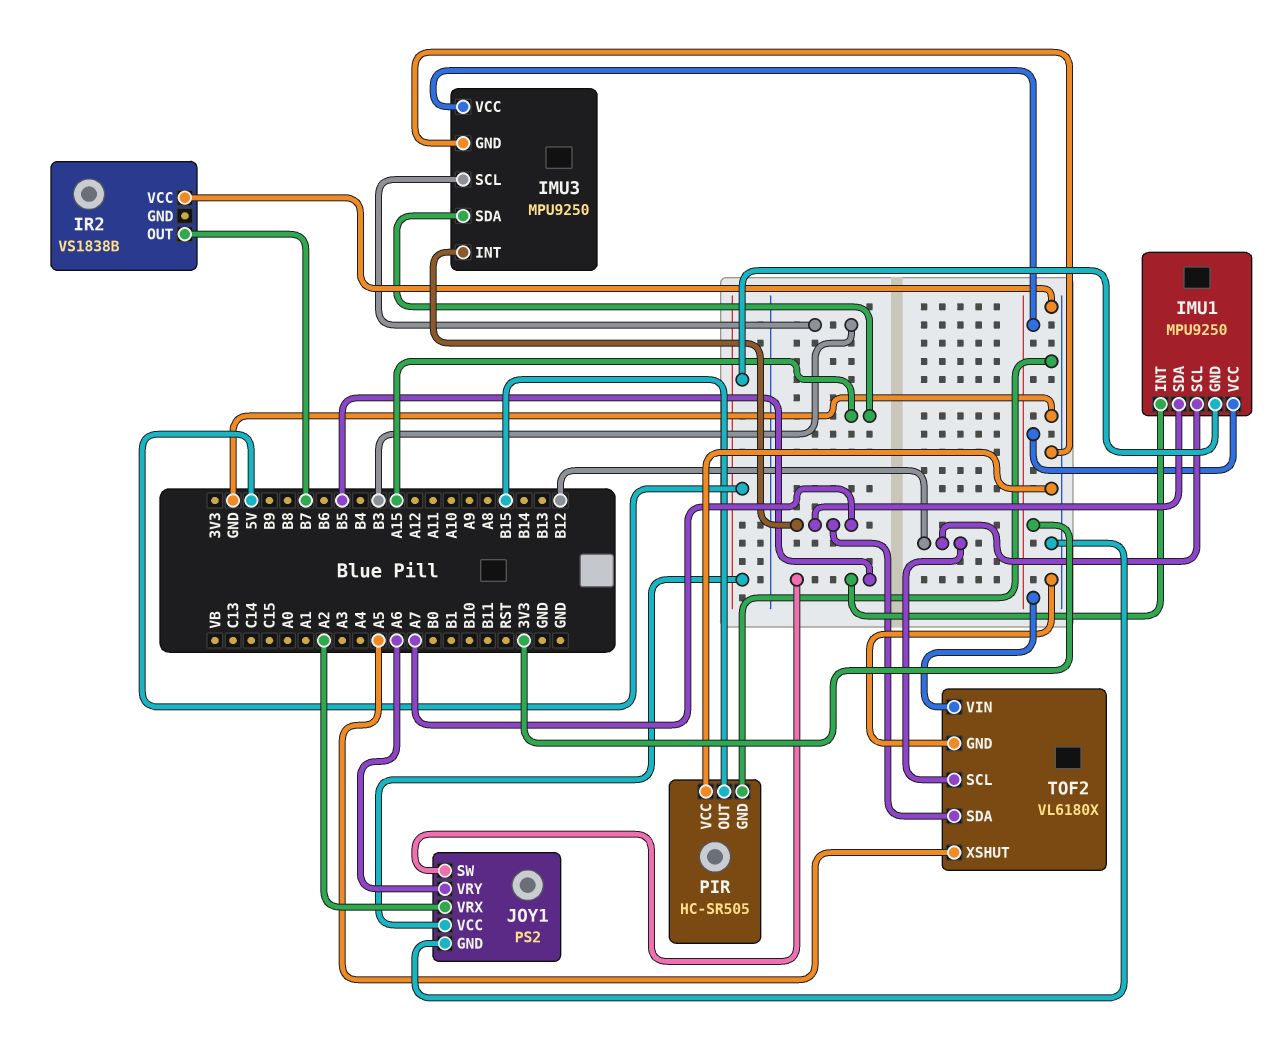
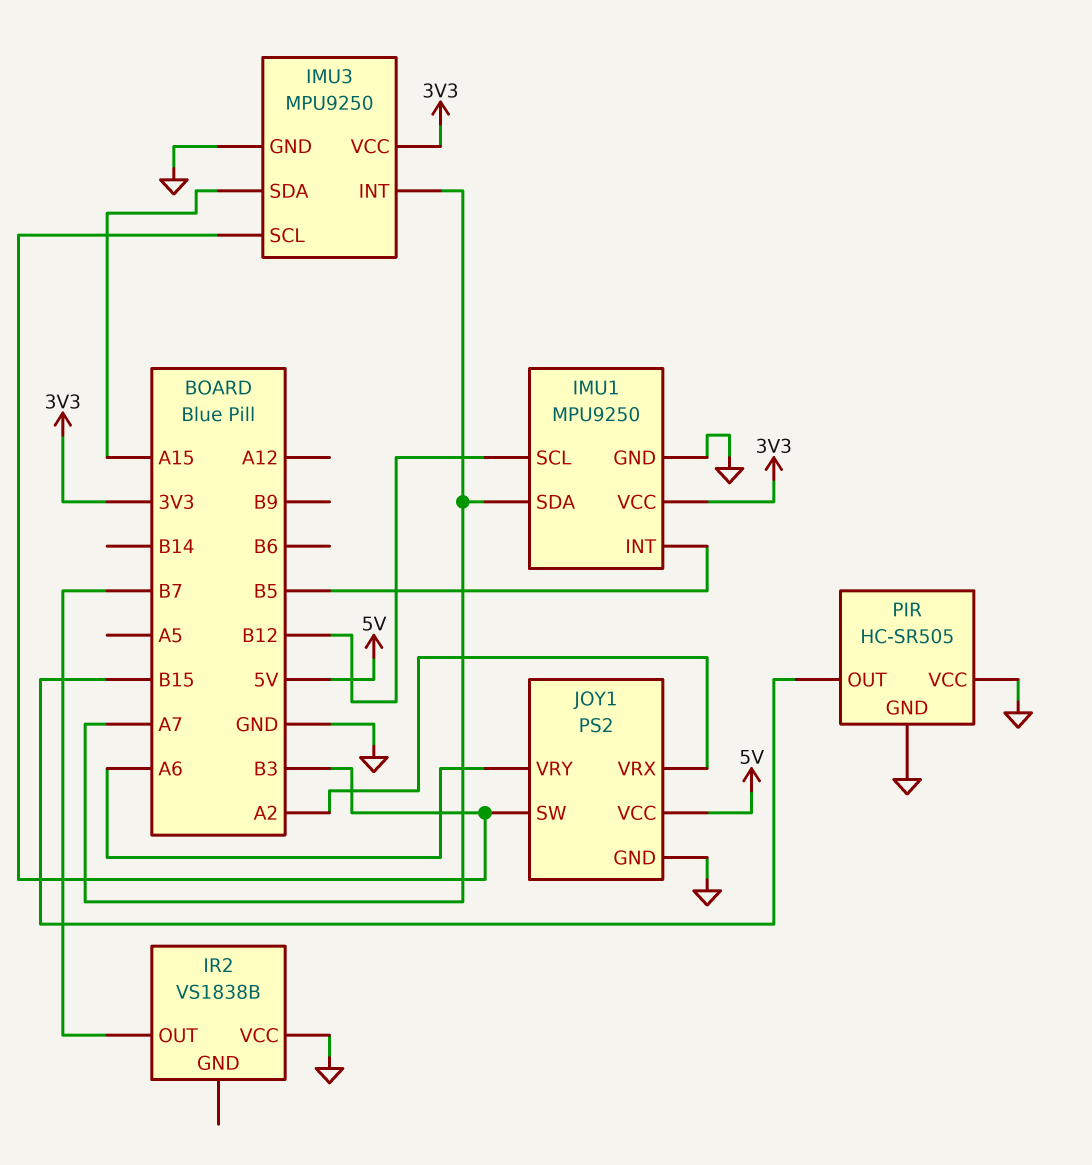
IMU1 pin GND: 5V -> GND
JOY1 pin SW: B5 -> B3
TOF2: VL6180X -> none
TOF2 pin GND: GND -> none
TOF2 pin SCL: B12 -> none
TOF2 pin SDA: A7 -> none
TOF2 pin VIN: 3V3 -> none
TOF2 pin XSHUT: A5 -> none

